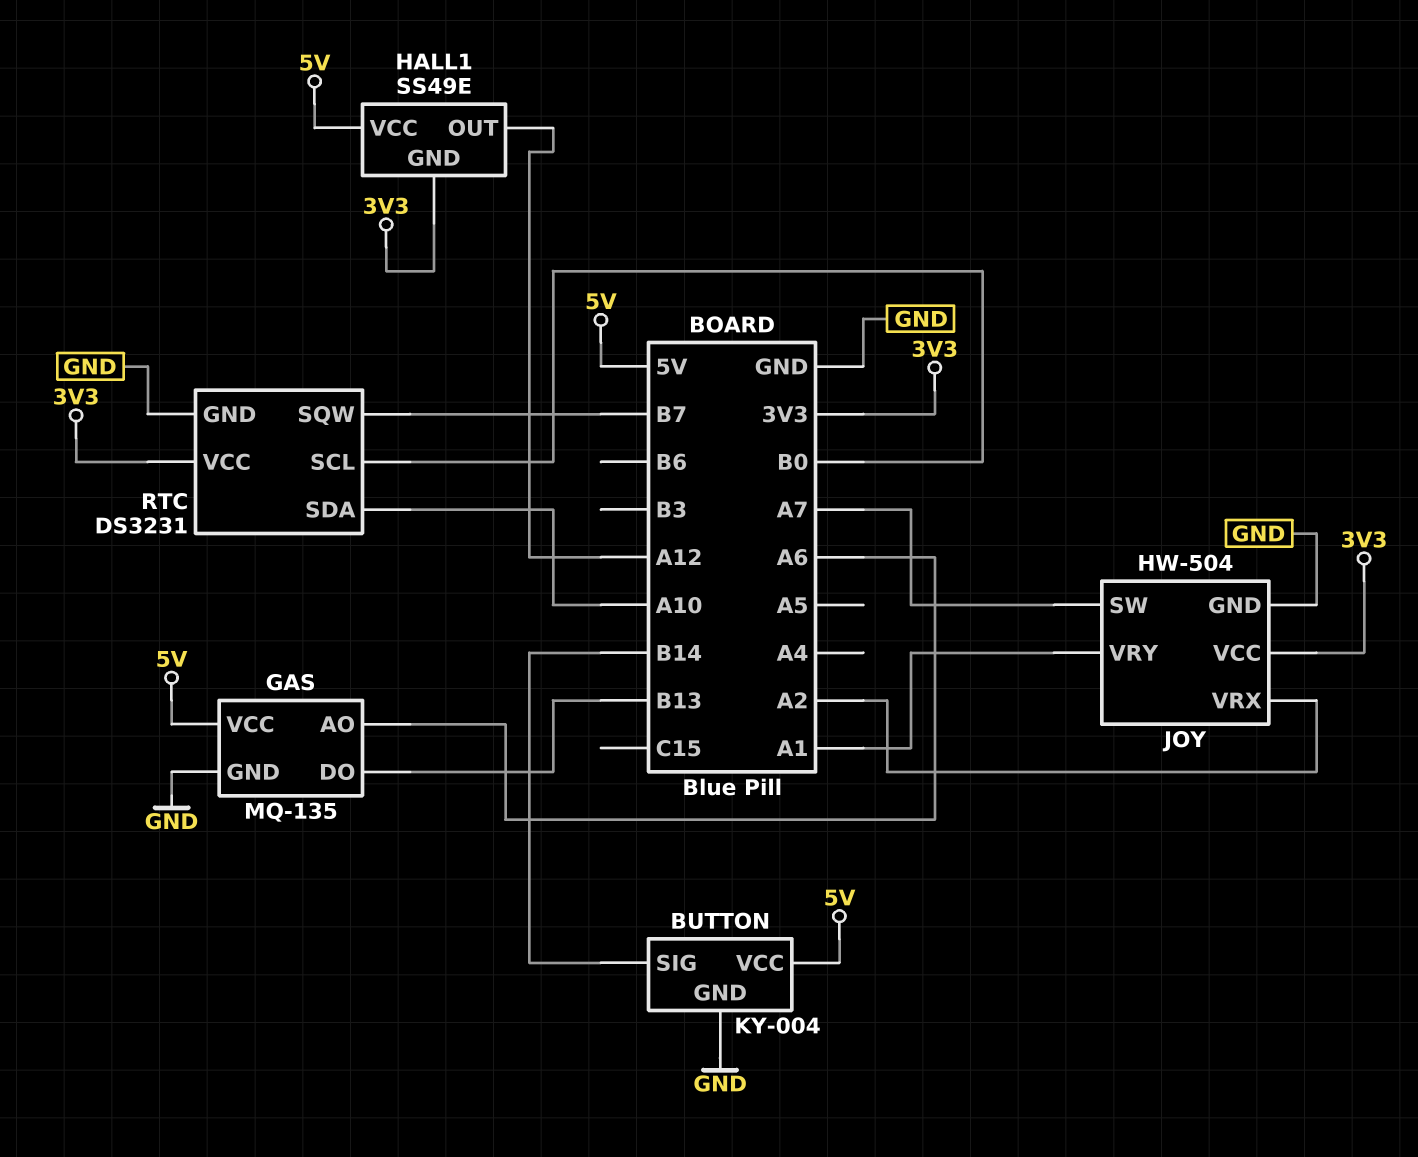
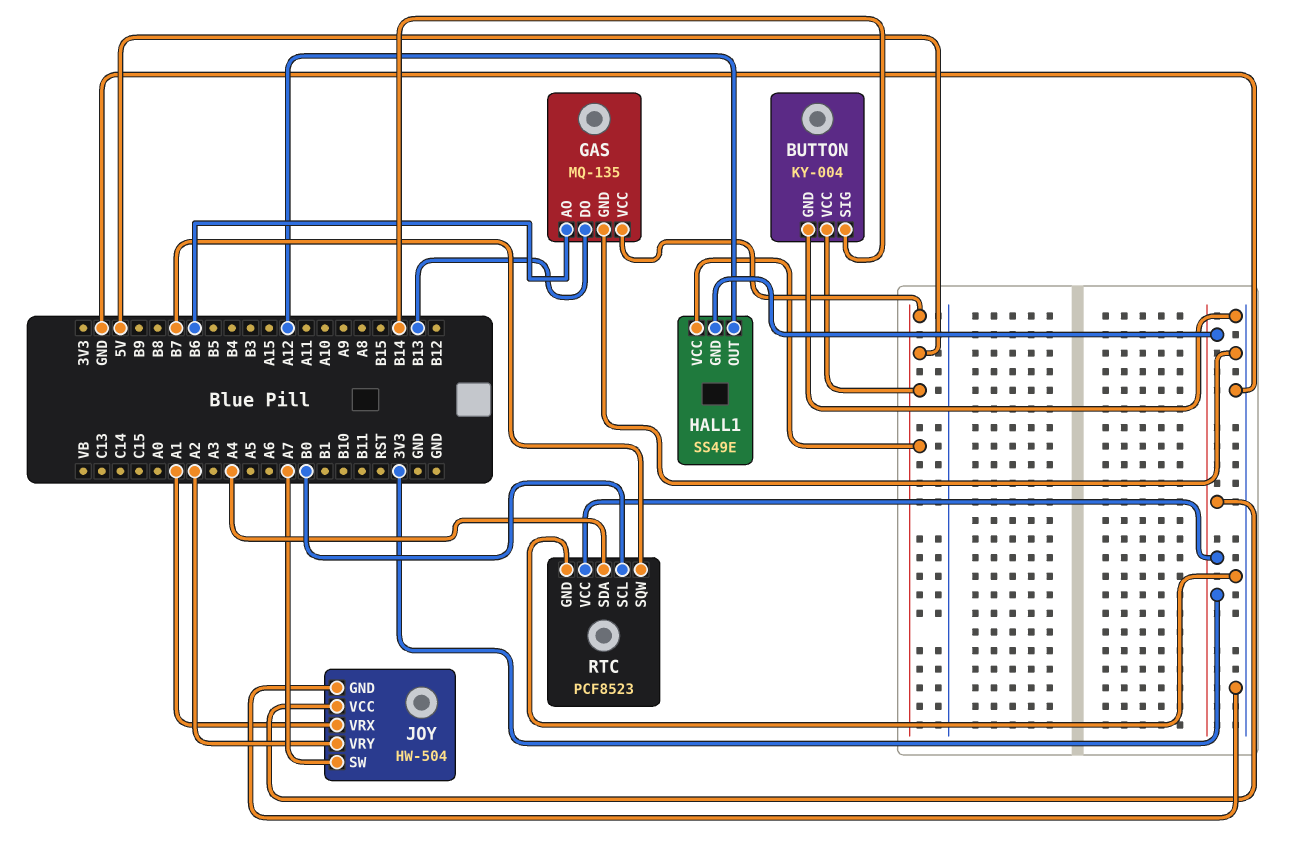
GAS pin AO: A6 -> B6
JOY pin VRX: A2 -> A1
JOY pin VRY: A1 -> A2
RTC: DS3231 -> PCF8523
RTC pin SDA: A10 -> A4

